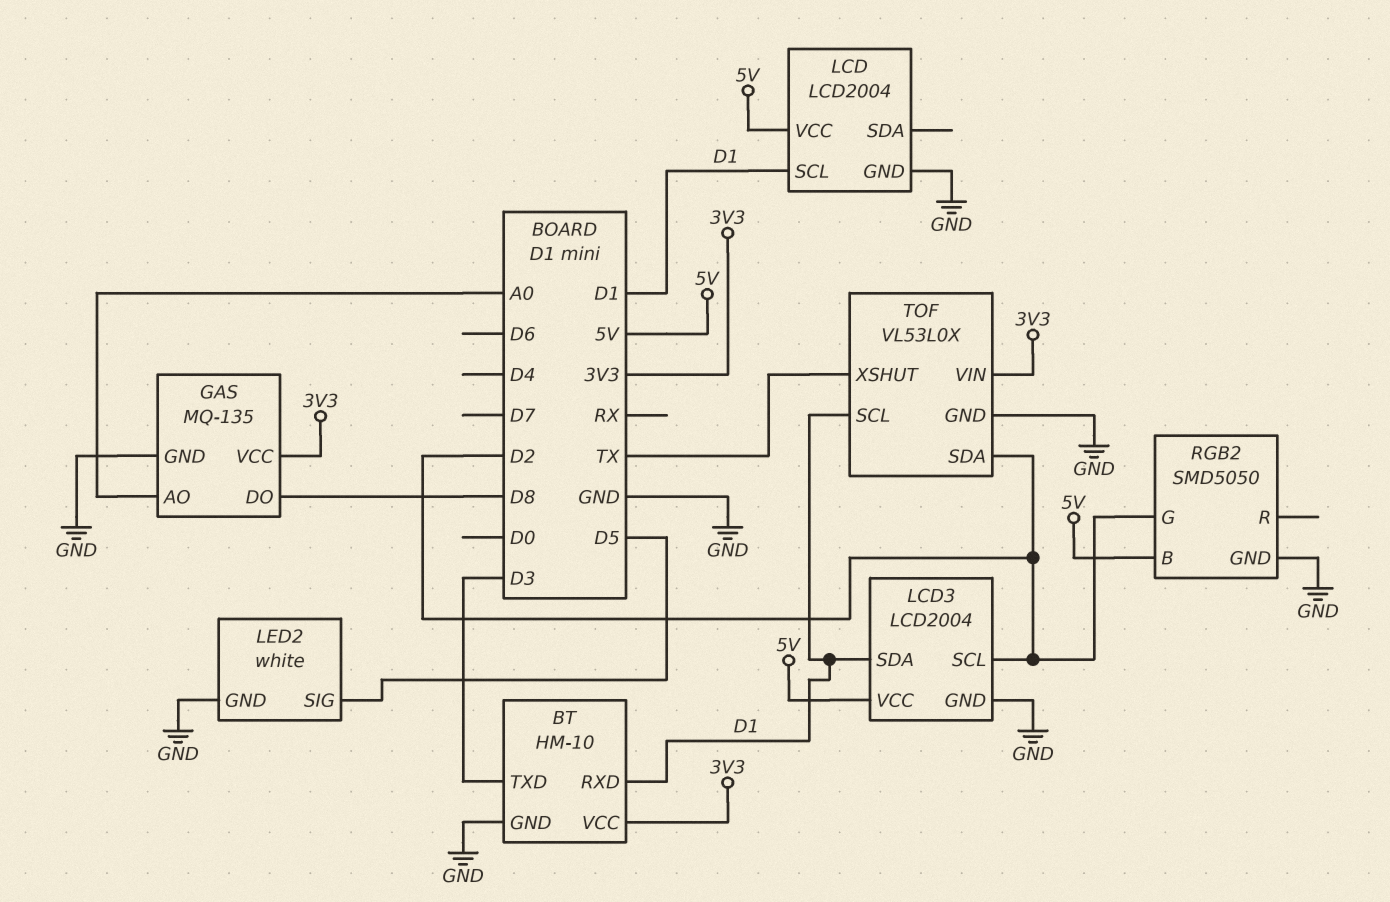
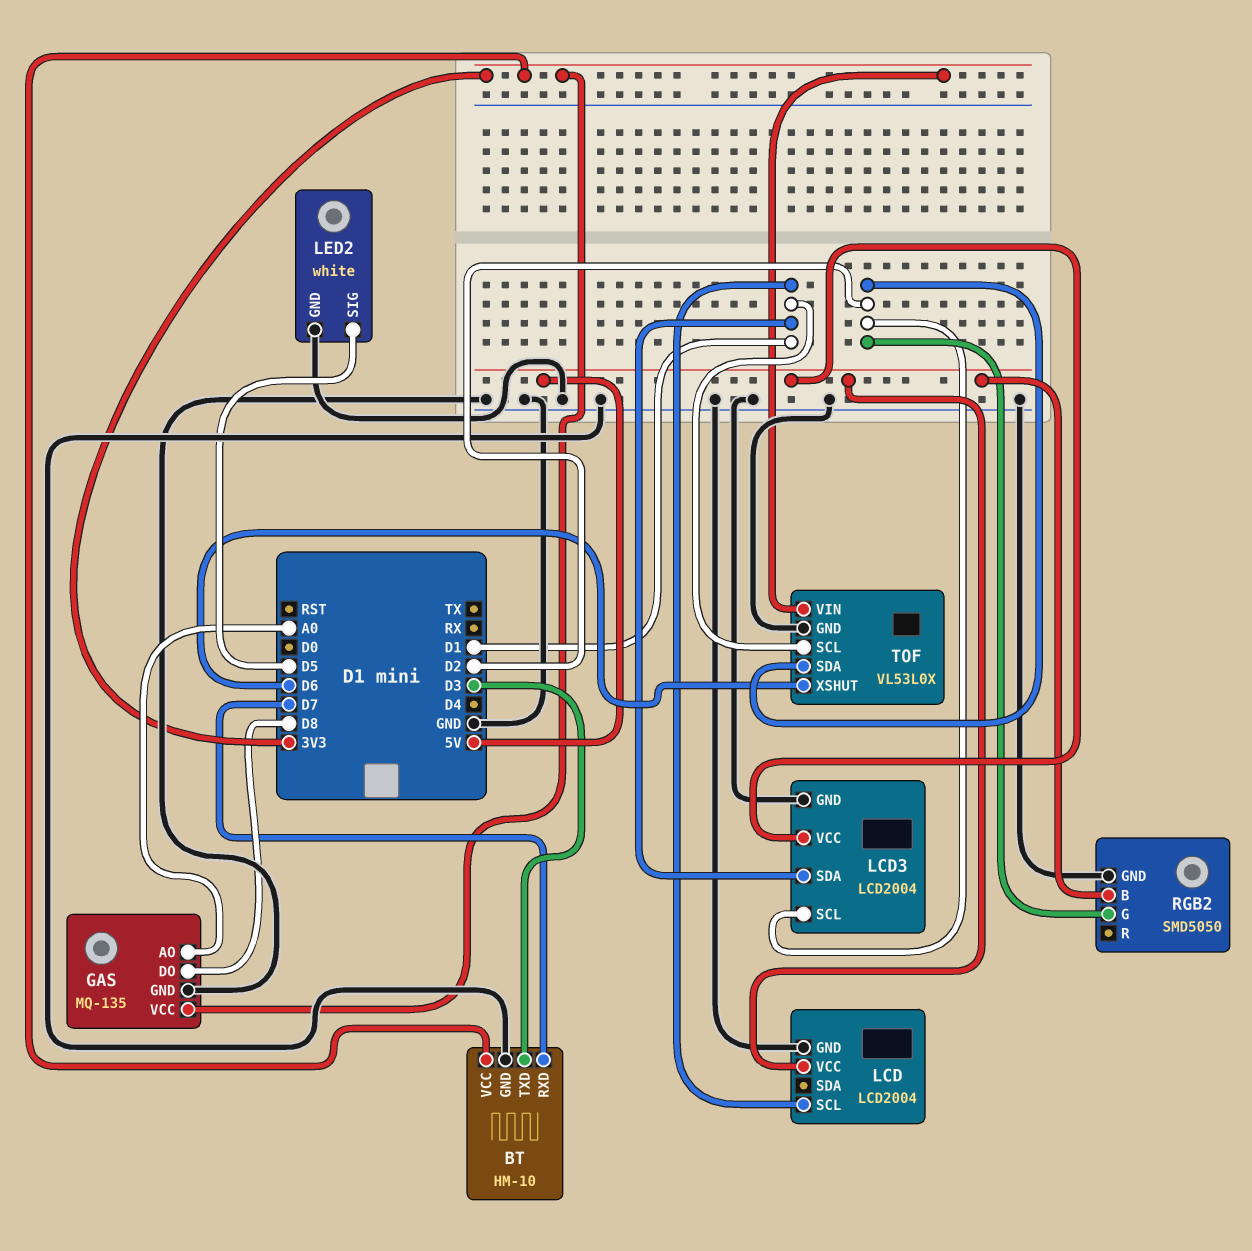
BT pin RXD: D1 -> D7
TOF pin XSHUT: TX -> D6

